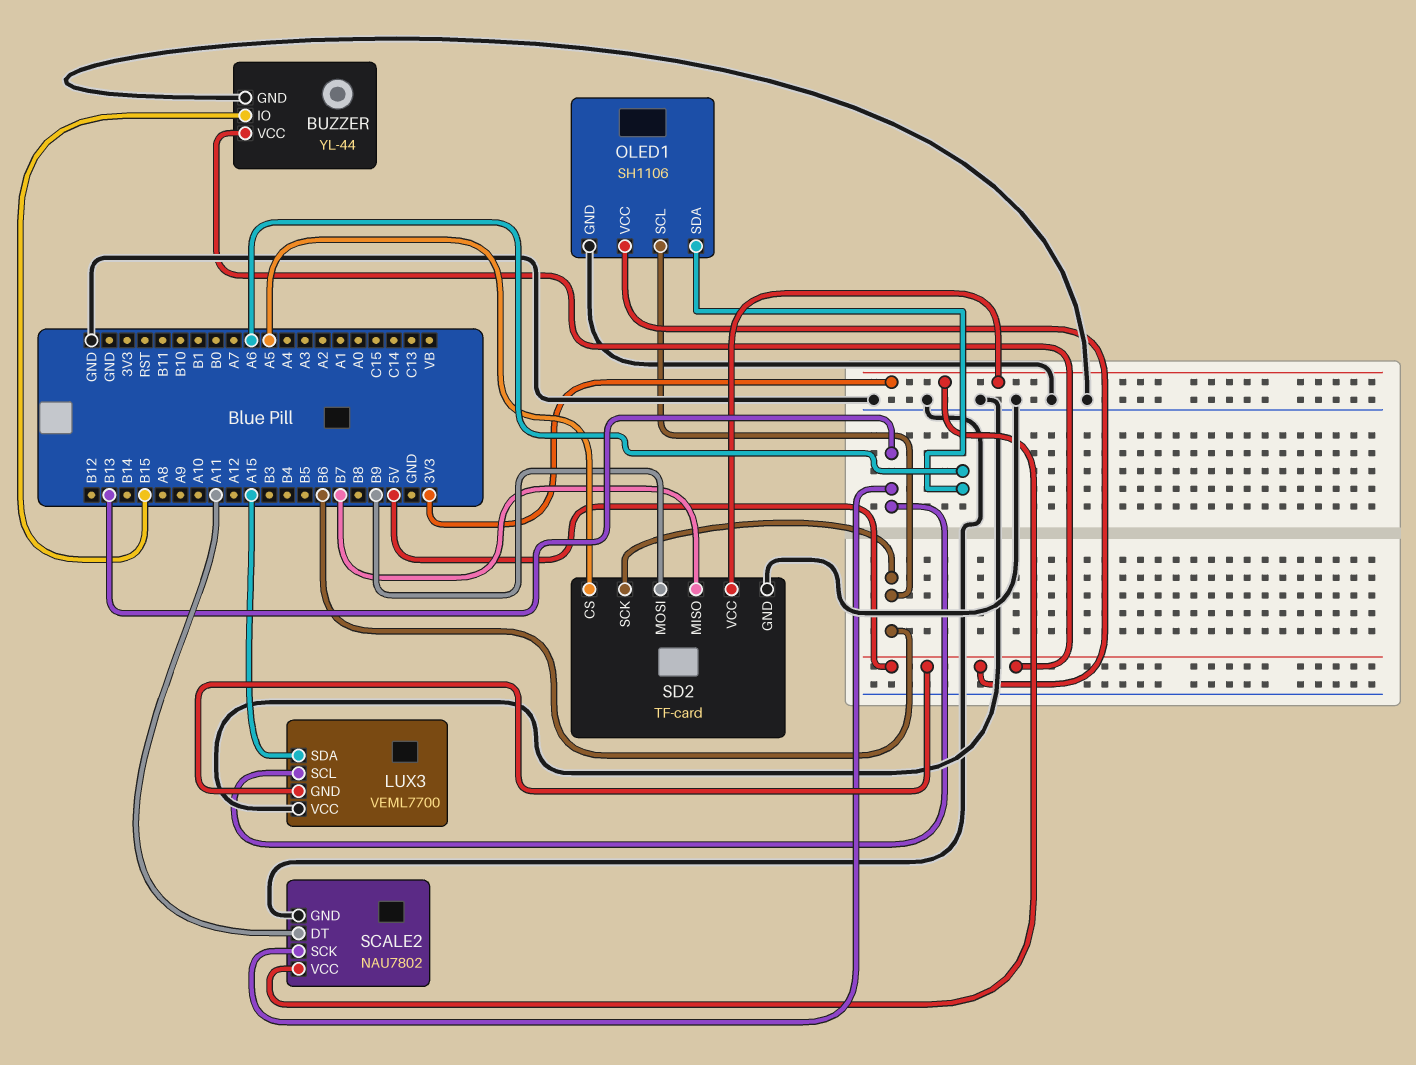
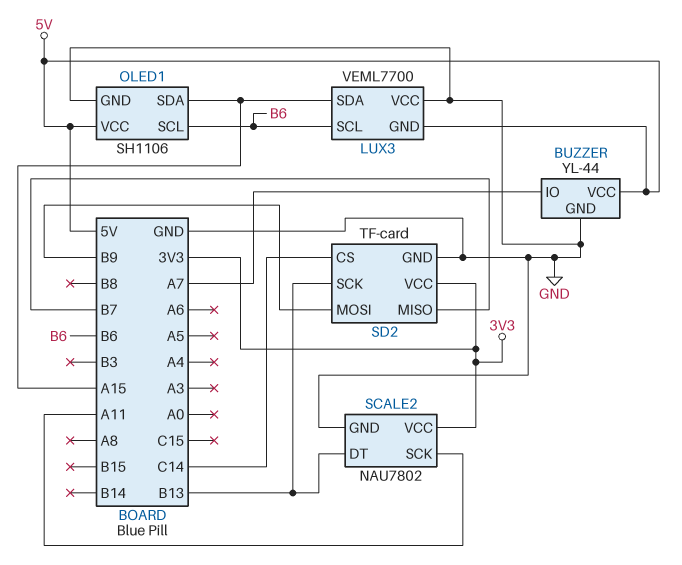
BUZZER pin IO: B15 -> A7
LUX3 pin SCL: B13 -> B6
OLED1 pin SDA: A6 -> A15
SCALE2 pin DT: A11 -> B13
SCALE2 pin SCK: B13 -> A11
SD2 pin CS: A5 -> C14
SD2 pin SCK: B6 -> B13

